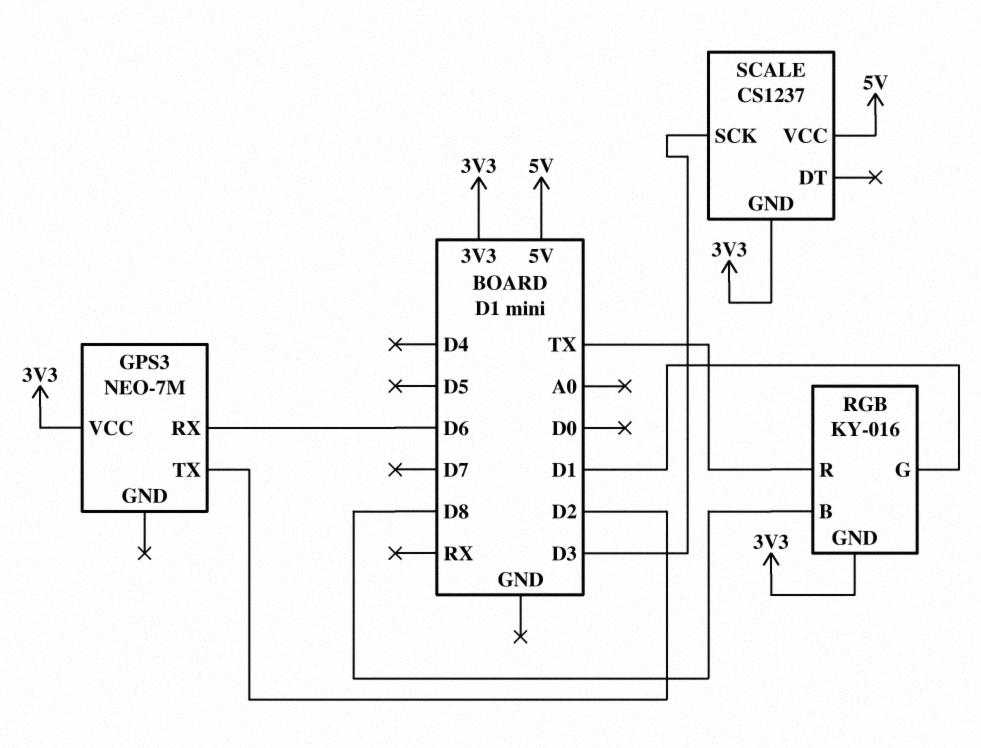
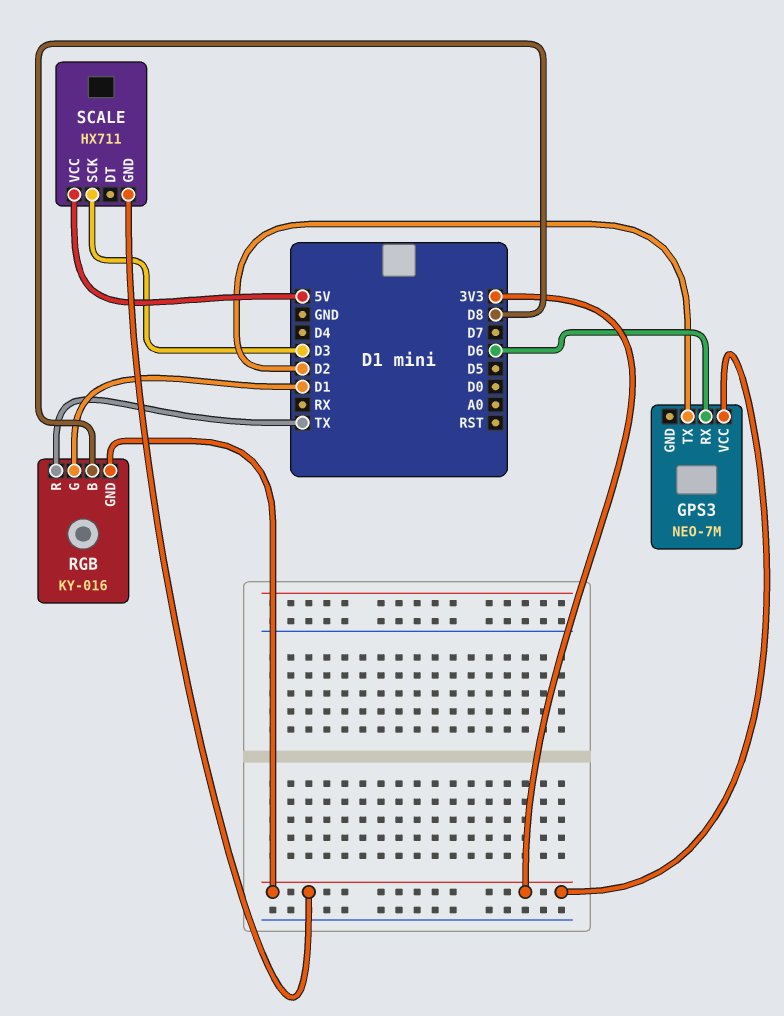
SCALE: CS1237 -> HX711

